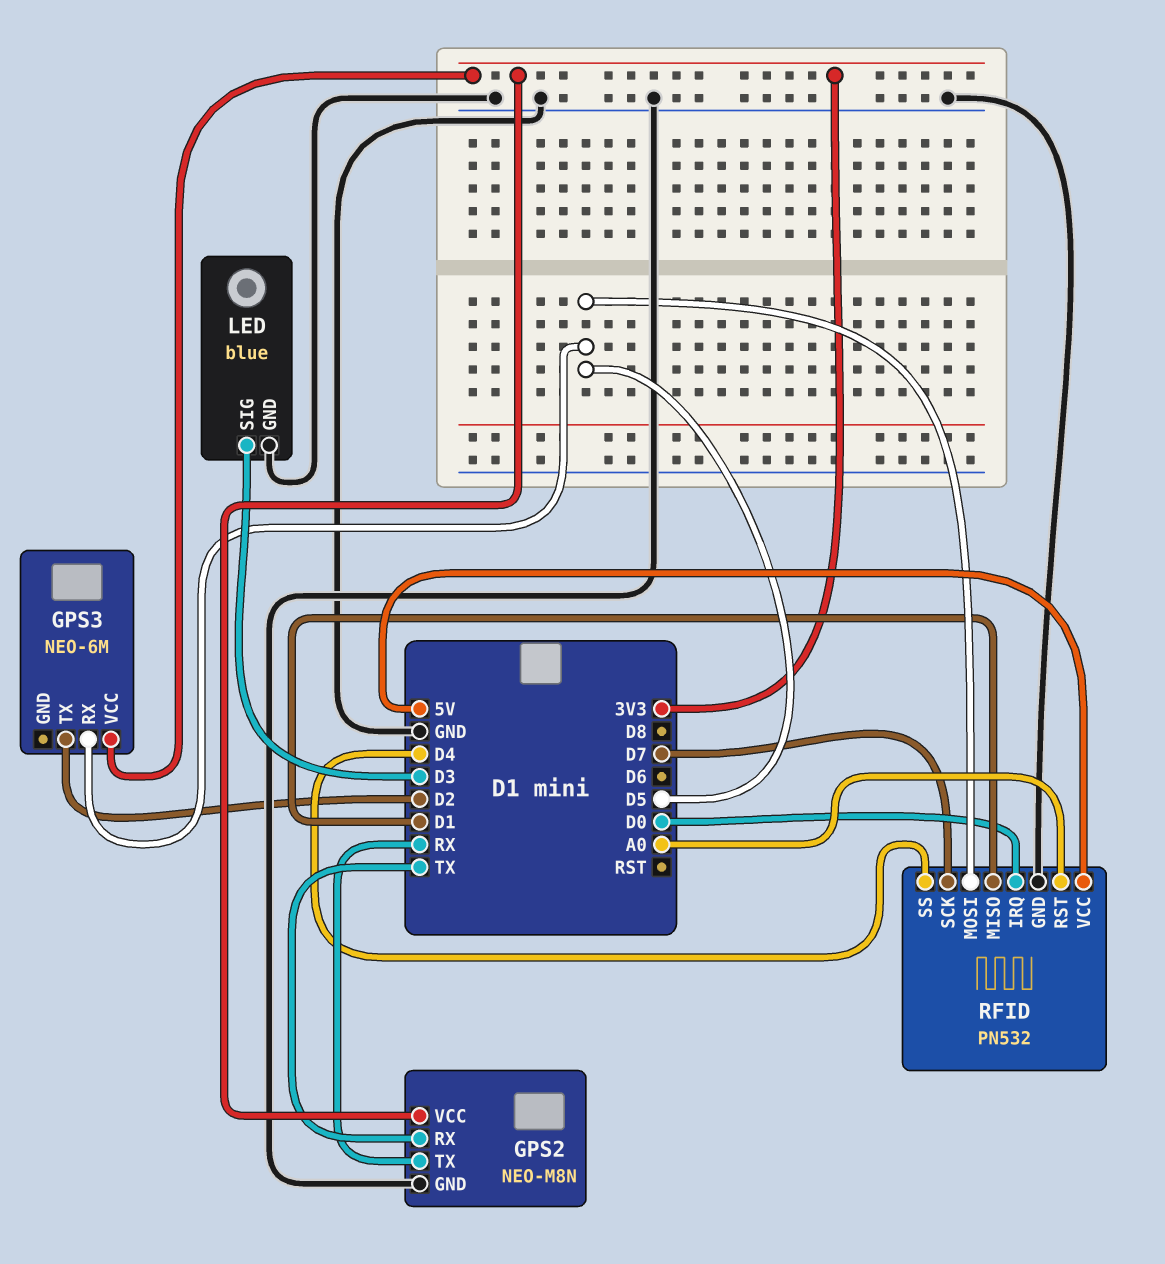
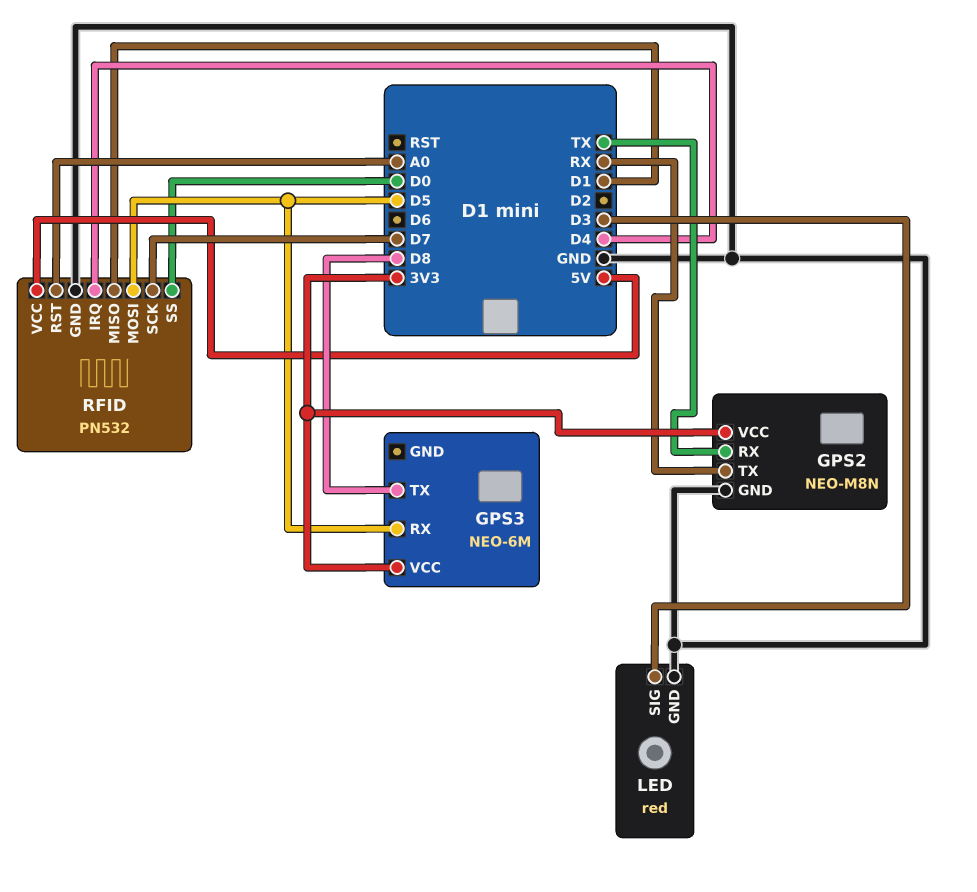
GPS3 pin TX: D2 -> D8
LED: blue -> red
RFID pin IRQ: D0 -> D4
RFID pin SS: D4 -> D0

